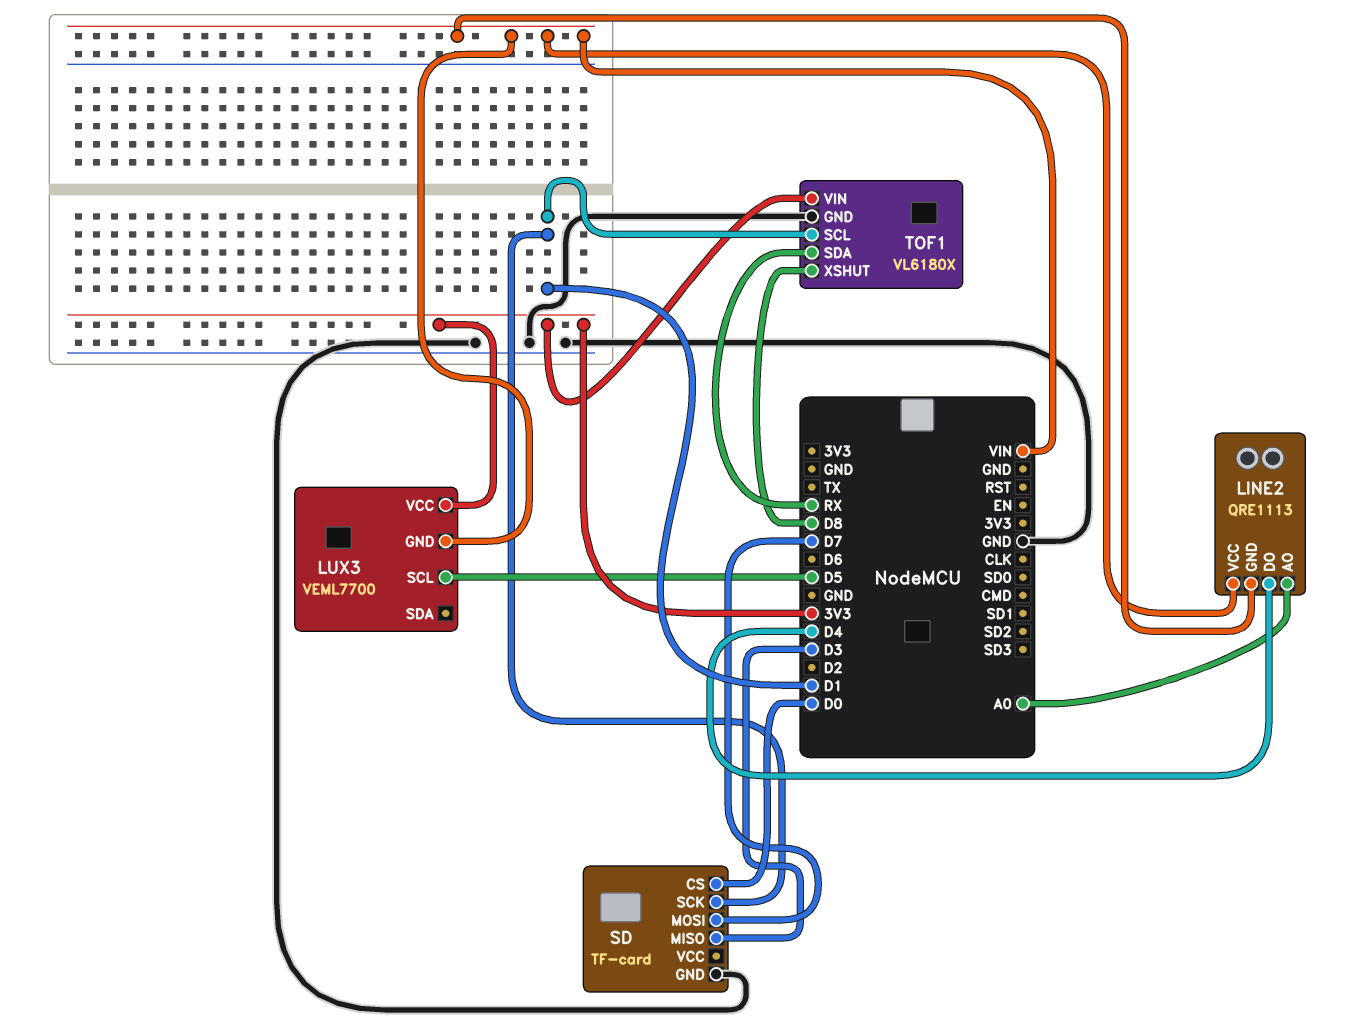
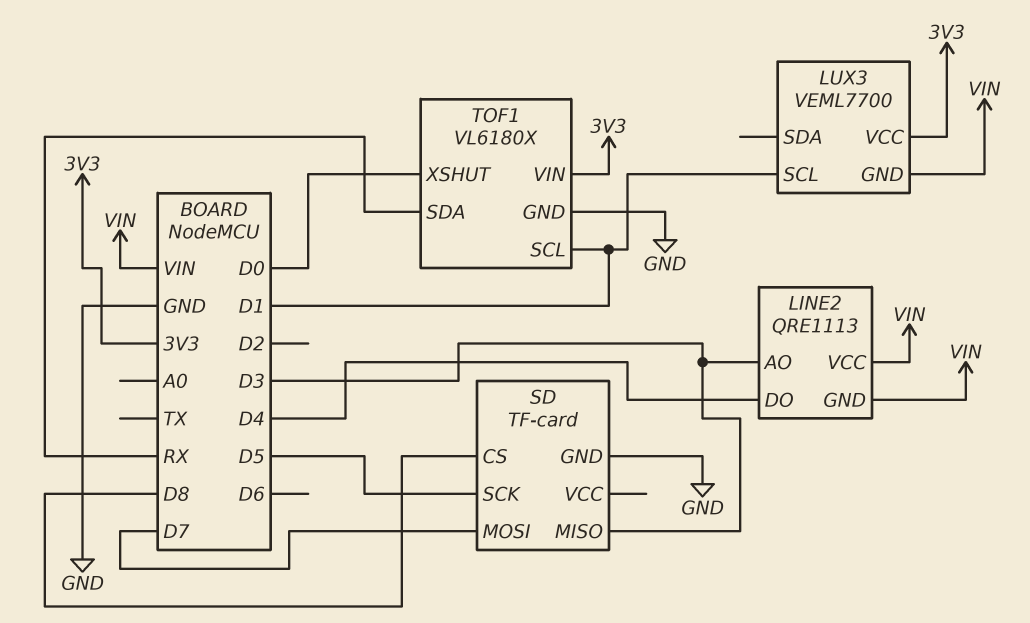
LINE2 pin AO: A0 -> D3
LUX3 pin SCL: D5 -> D1
SD pin CS: D0 -> D8
SD pin SCK: D1 -> D5
TOF1 pin XSHUT: D8 -> D0

